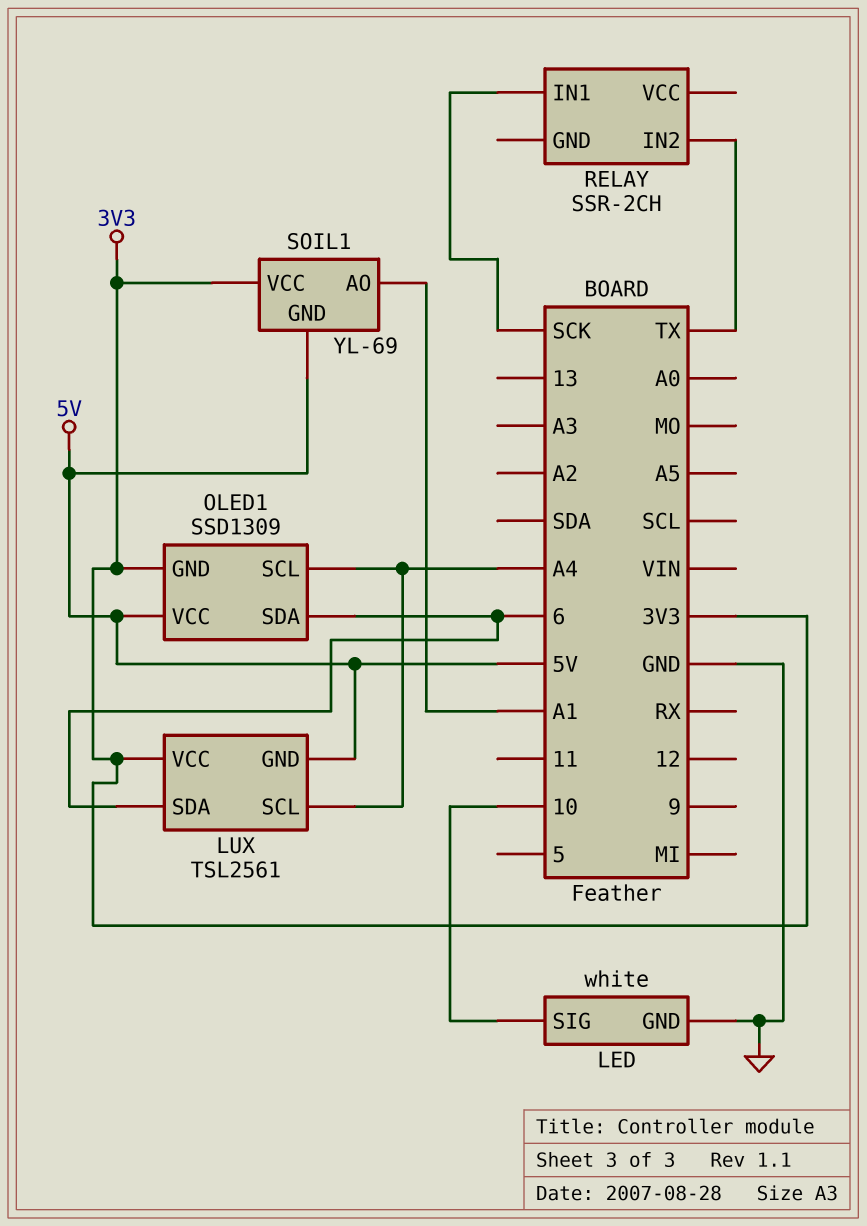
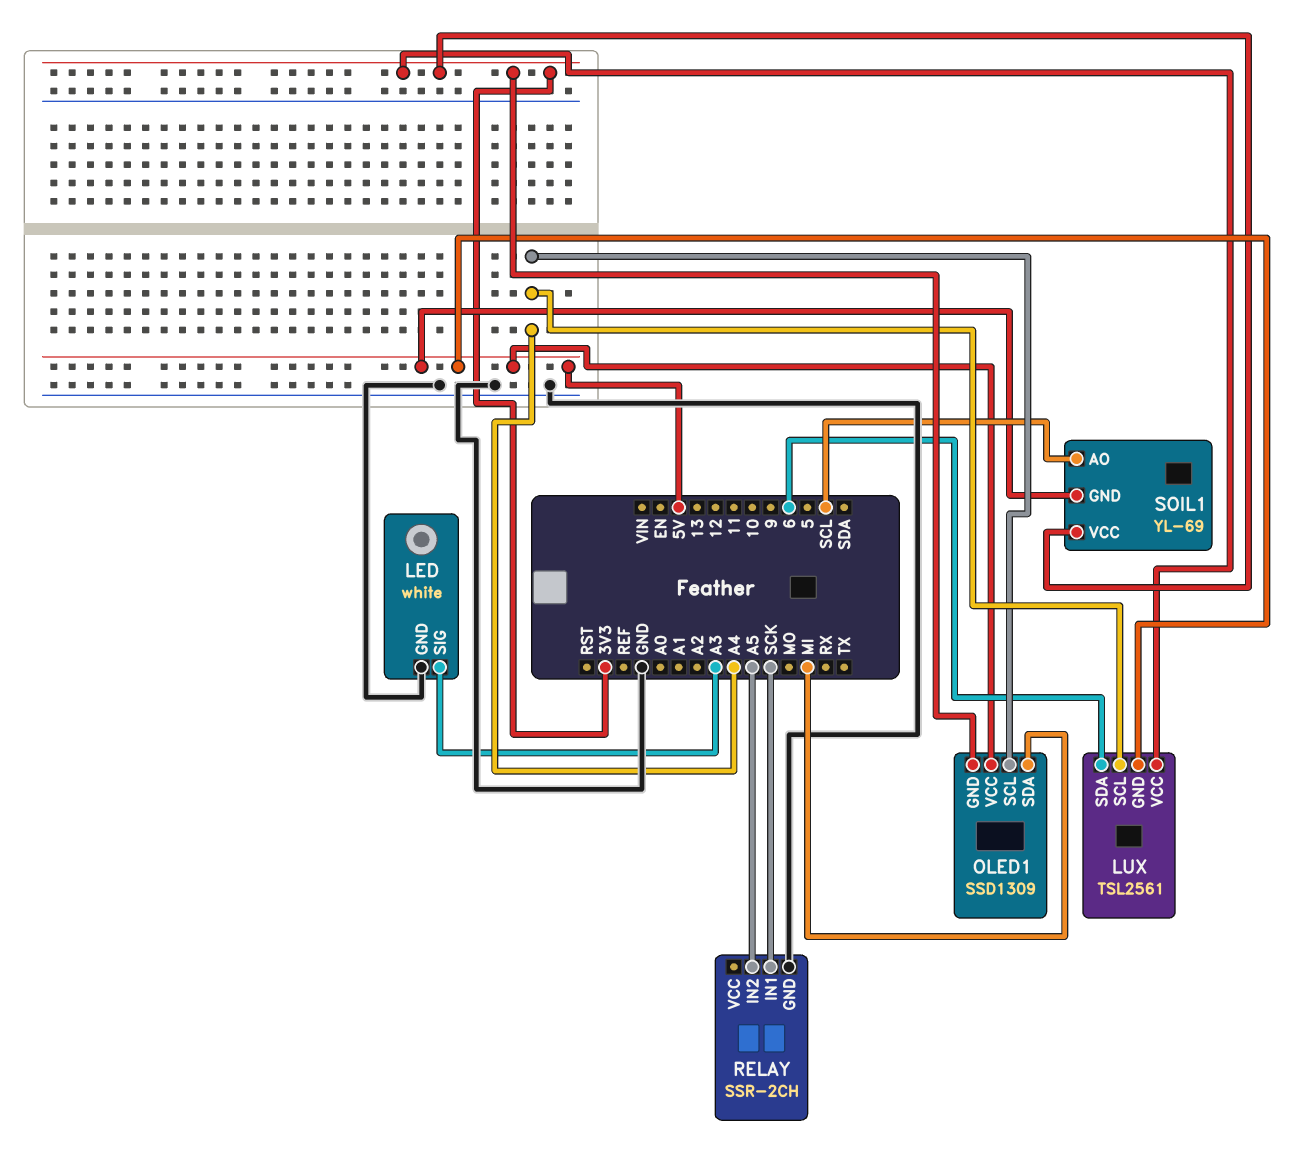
LED pin SIG: 10 -> A3
OLED1 pin SDA: 6 -> MI
RELAY pin GND: none -> GND
RELAY pin IN2: TX -> A5
SOIL1 pin AO: A1 -> SCL

